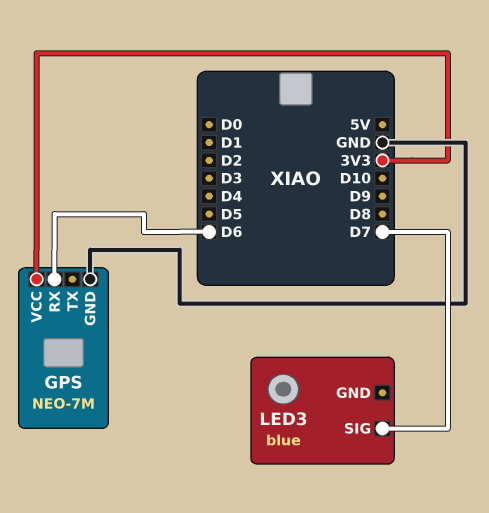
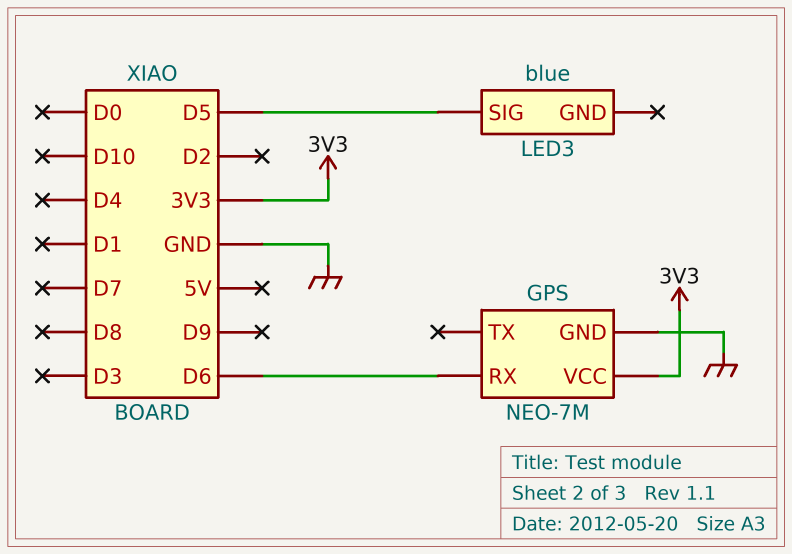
LED3 pin SIG: D7 -> D5

